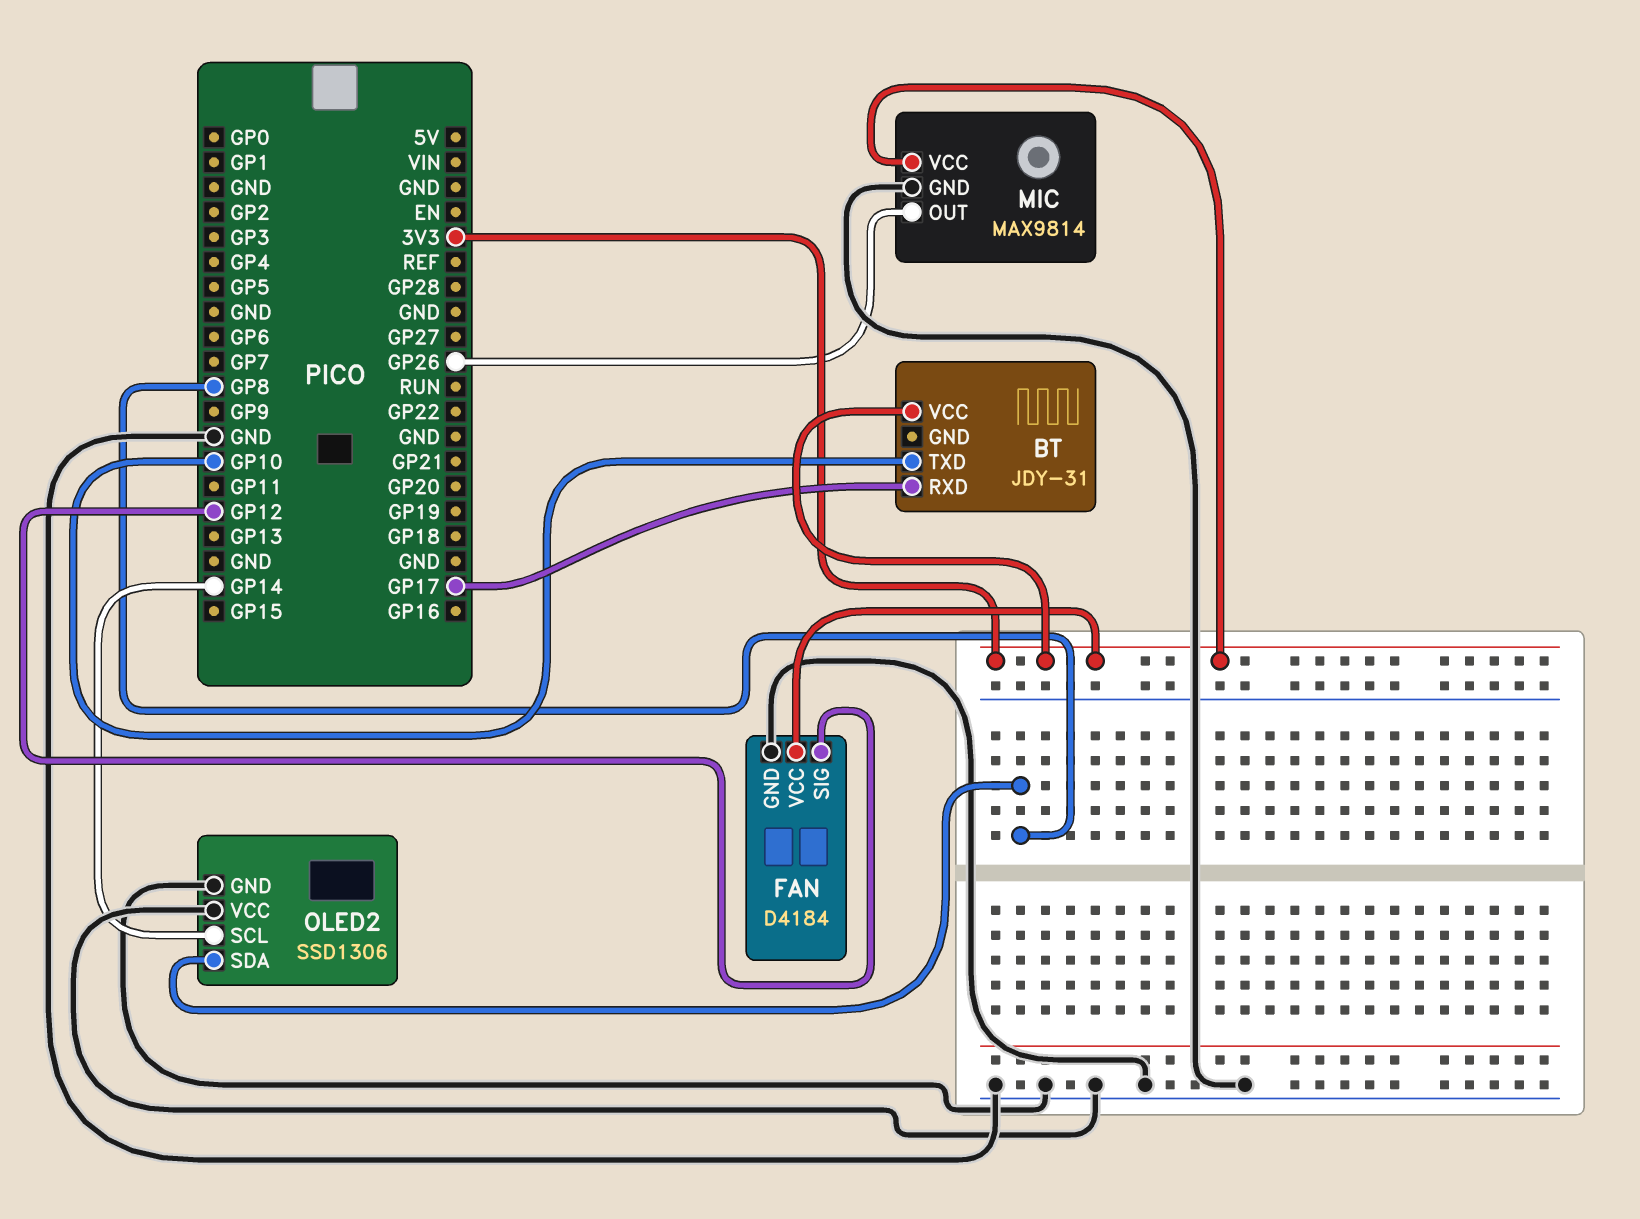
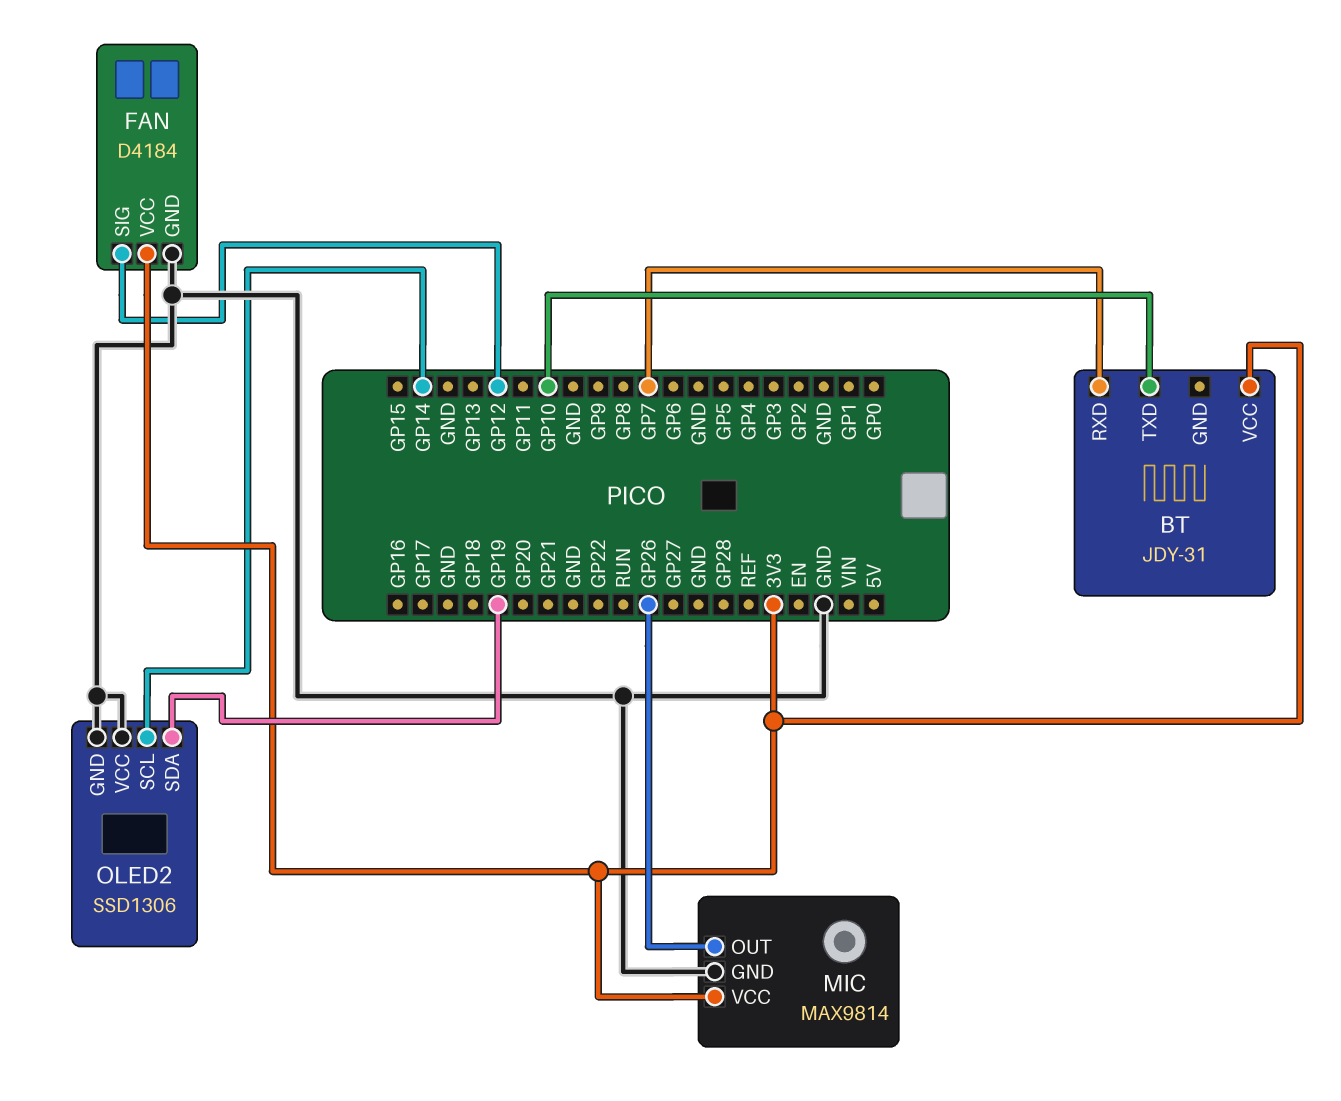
BT pin RXD: GP17 -> GP7
OLED2 pin SDA: GP8 -> GP19

